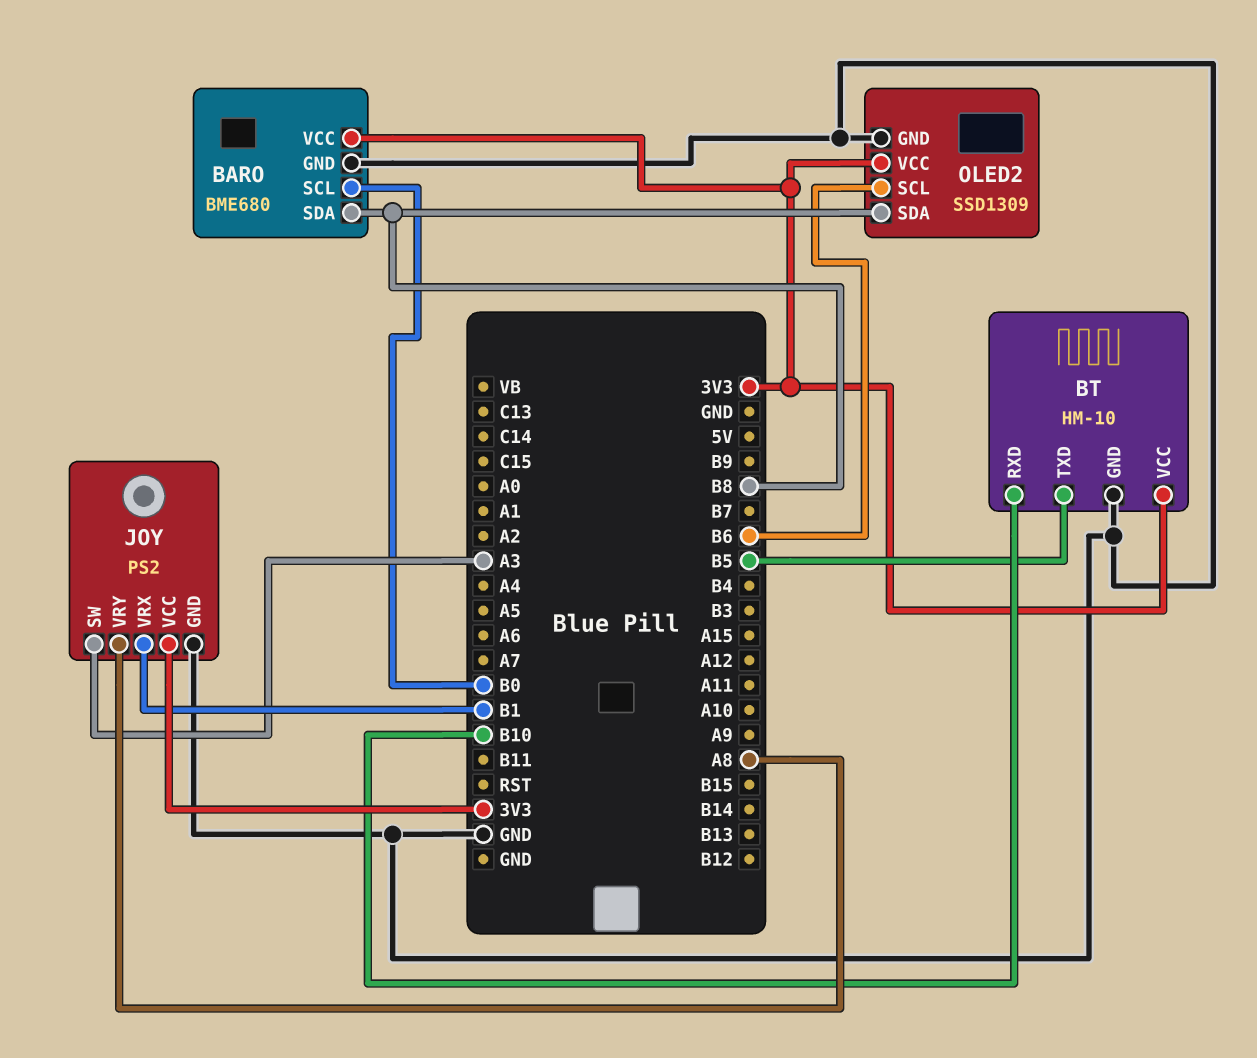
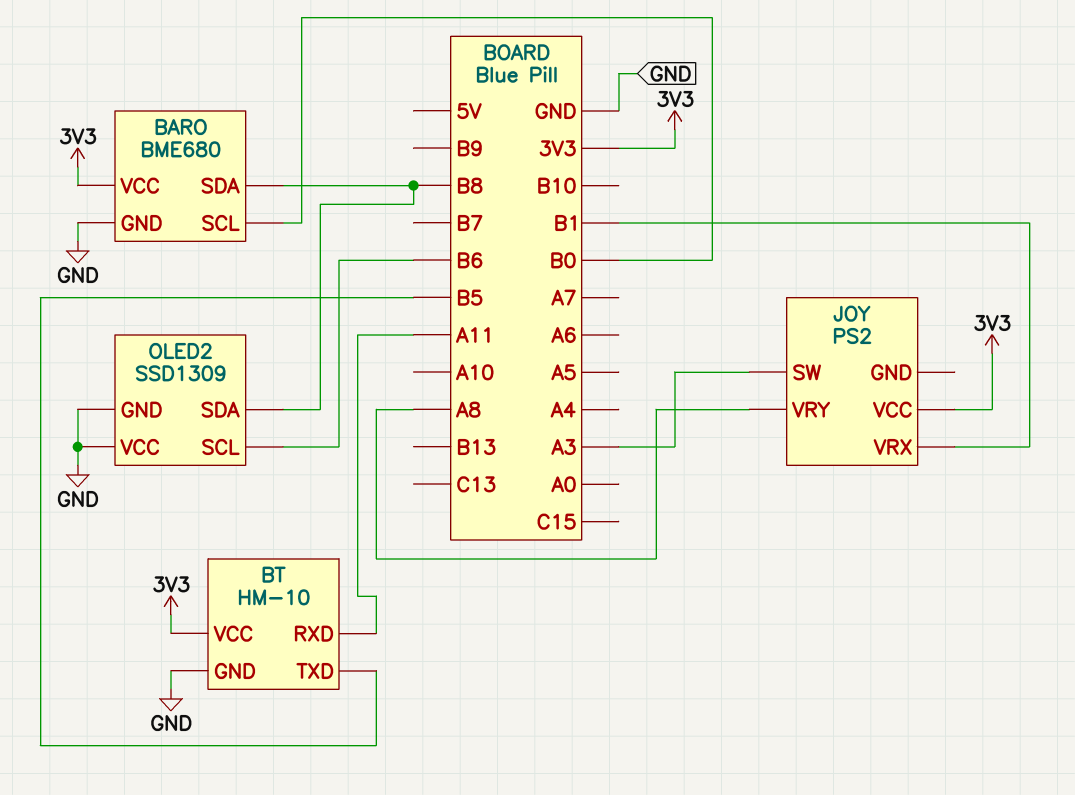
BT pin RXD: B10 -> A11
JOY pin GND: GND -> none
OLED2 pin VCC: 3V3 -> GND

